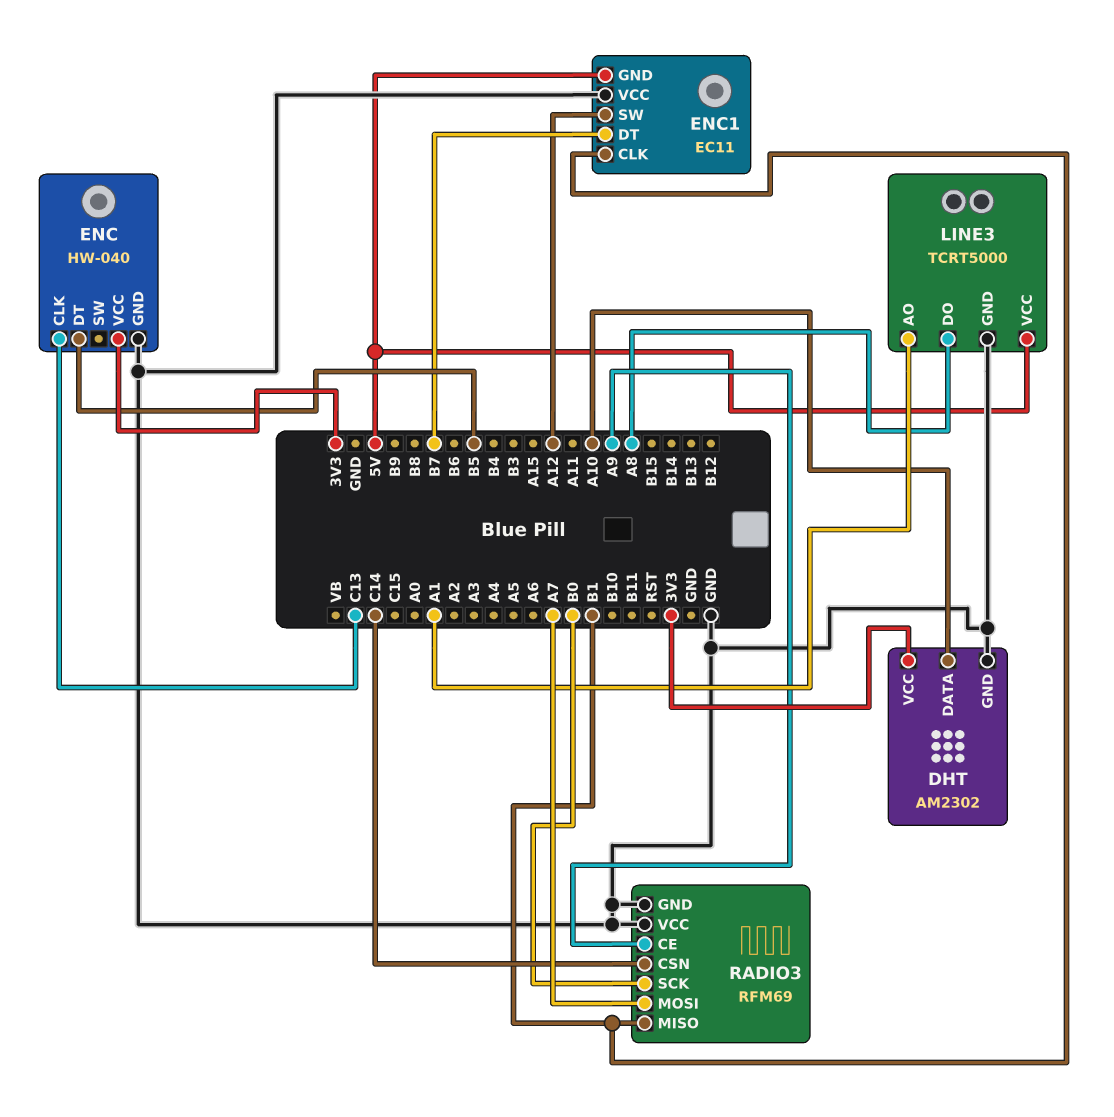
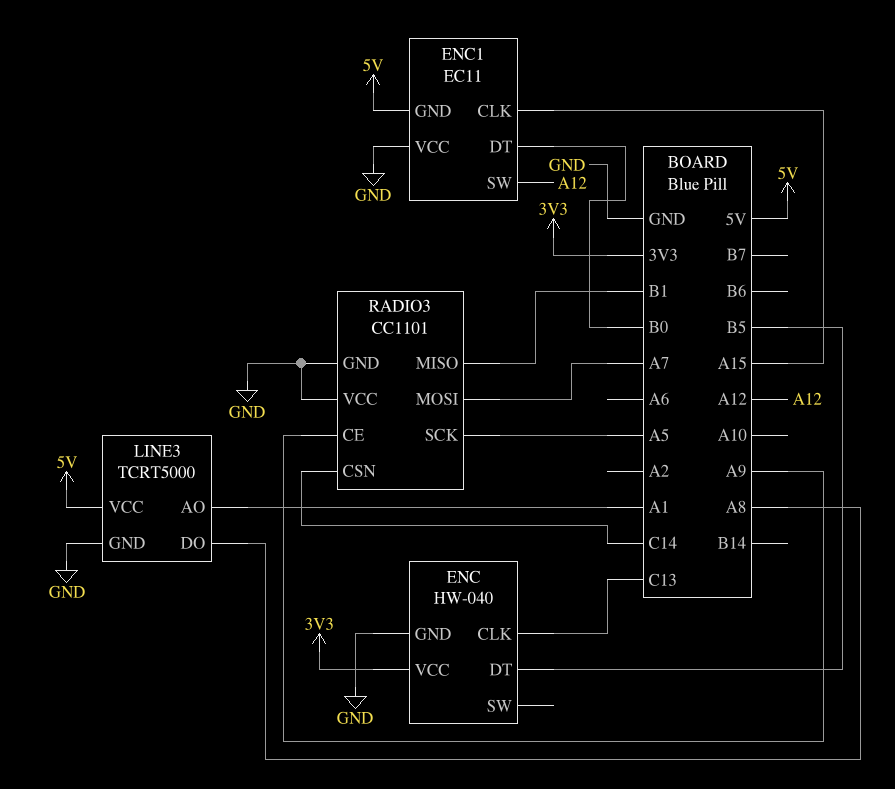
DHT: AM2302 -> none
DHT pin DATA: A10 -> none
DHT pin GND: GND -> none
DHT pin VCC: 3V3 -> none
ENC1 pin CLK: B1 -> A15
ENC1 pin DT: B7 -> B0
RADIO3: RFM69 -> CC1101
RADIO3 pin SCK: B0 -> A5

